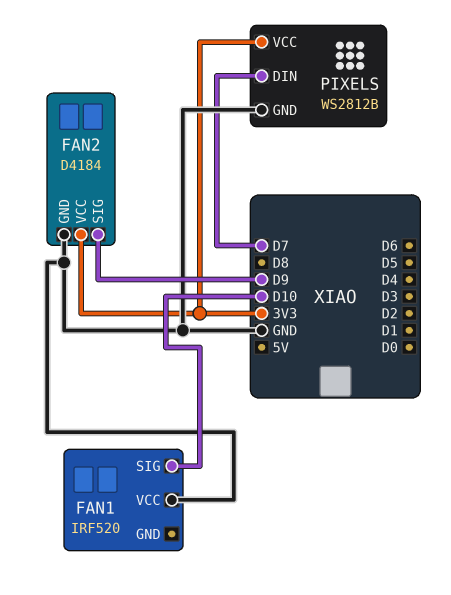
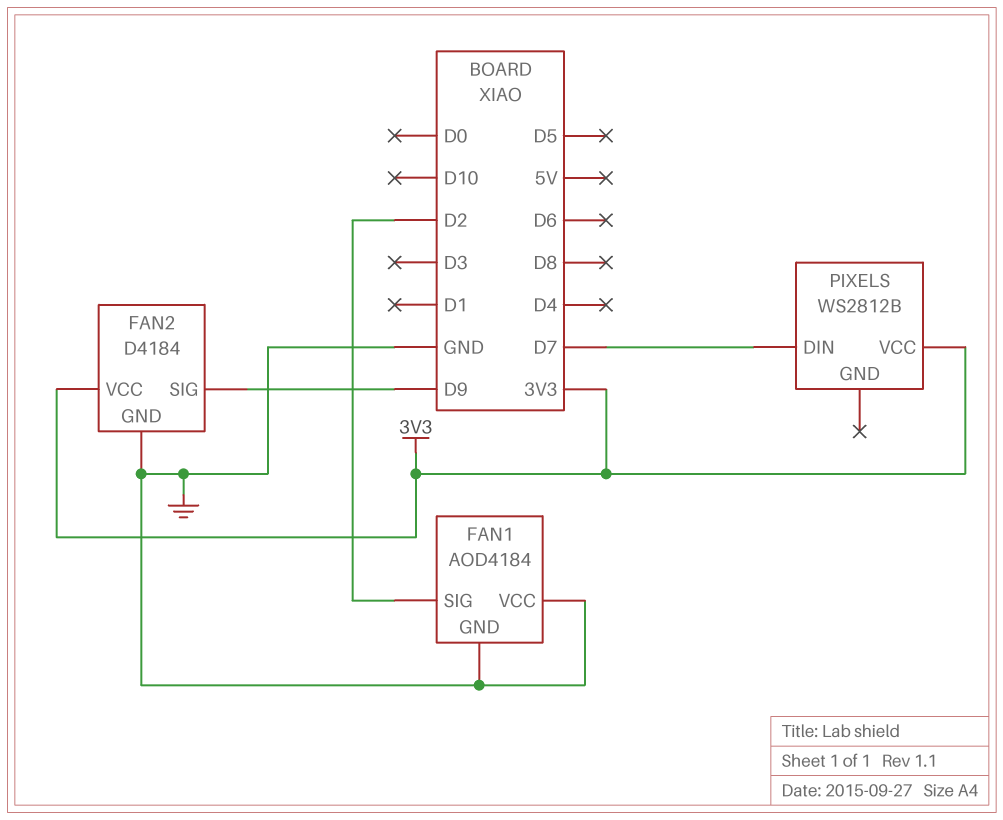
FAN1: IRF520 -> AOD4184
FAN1 pin GND: none -> GND
FAN1 pin SIG: D10 -> D2
PIXELS pin GND: GND -> none

